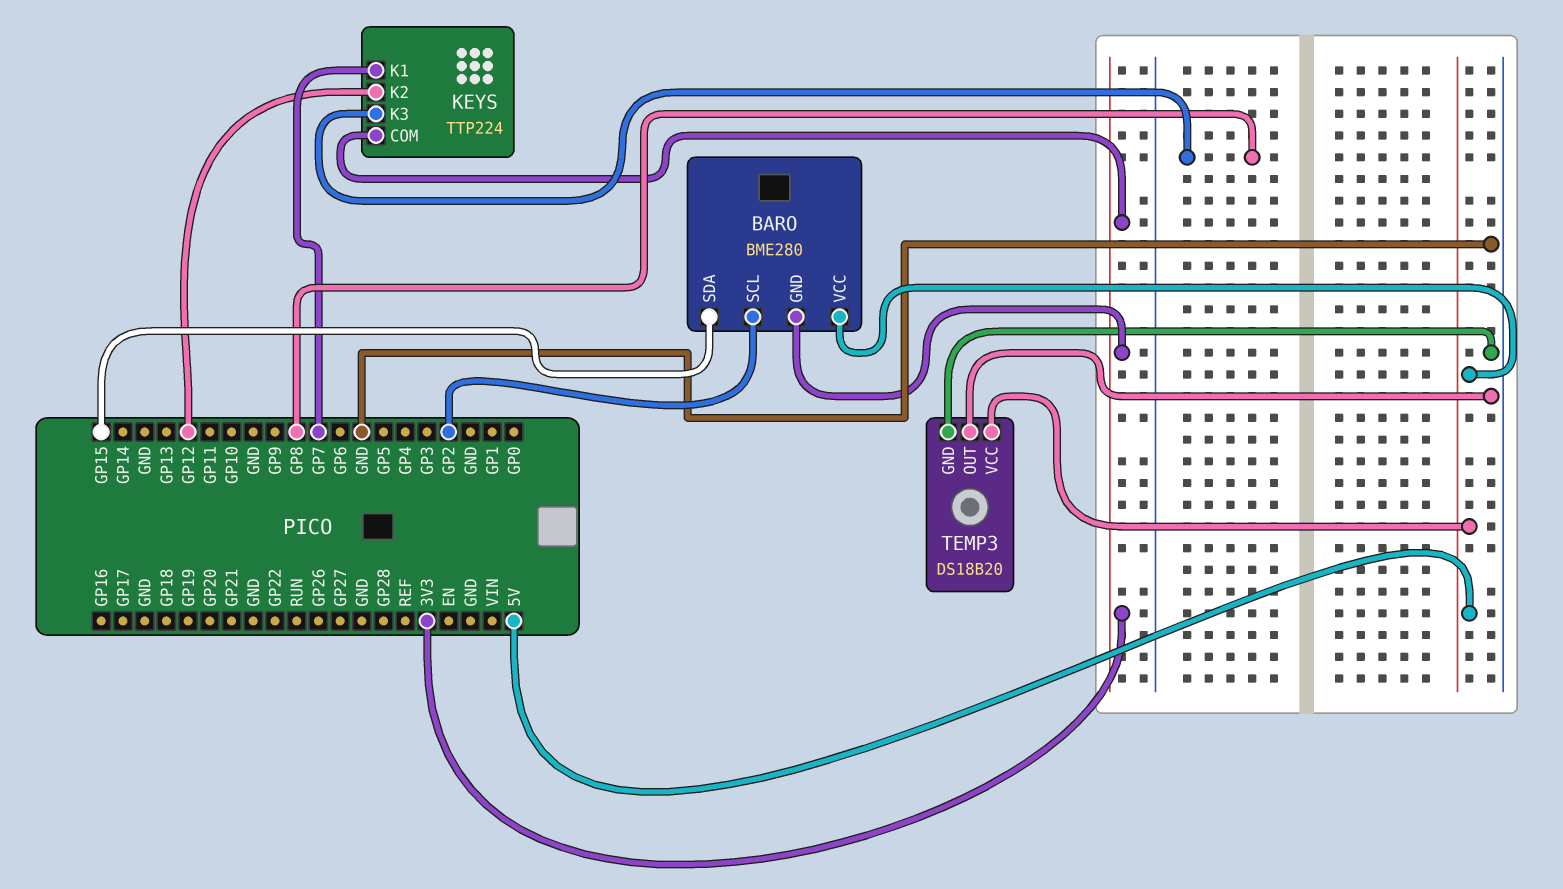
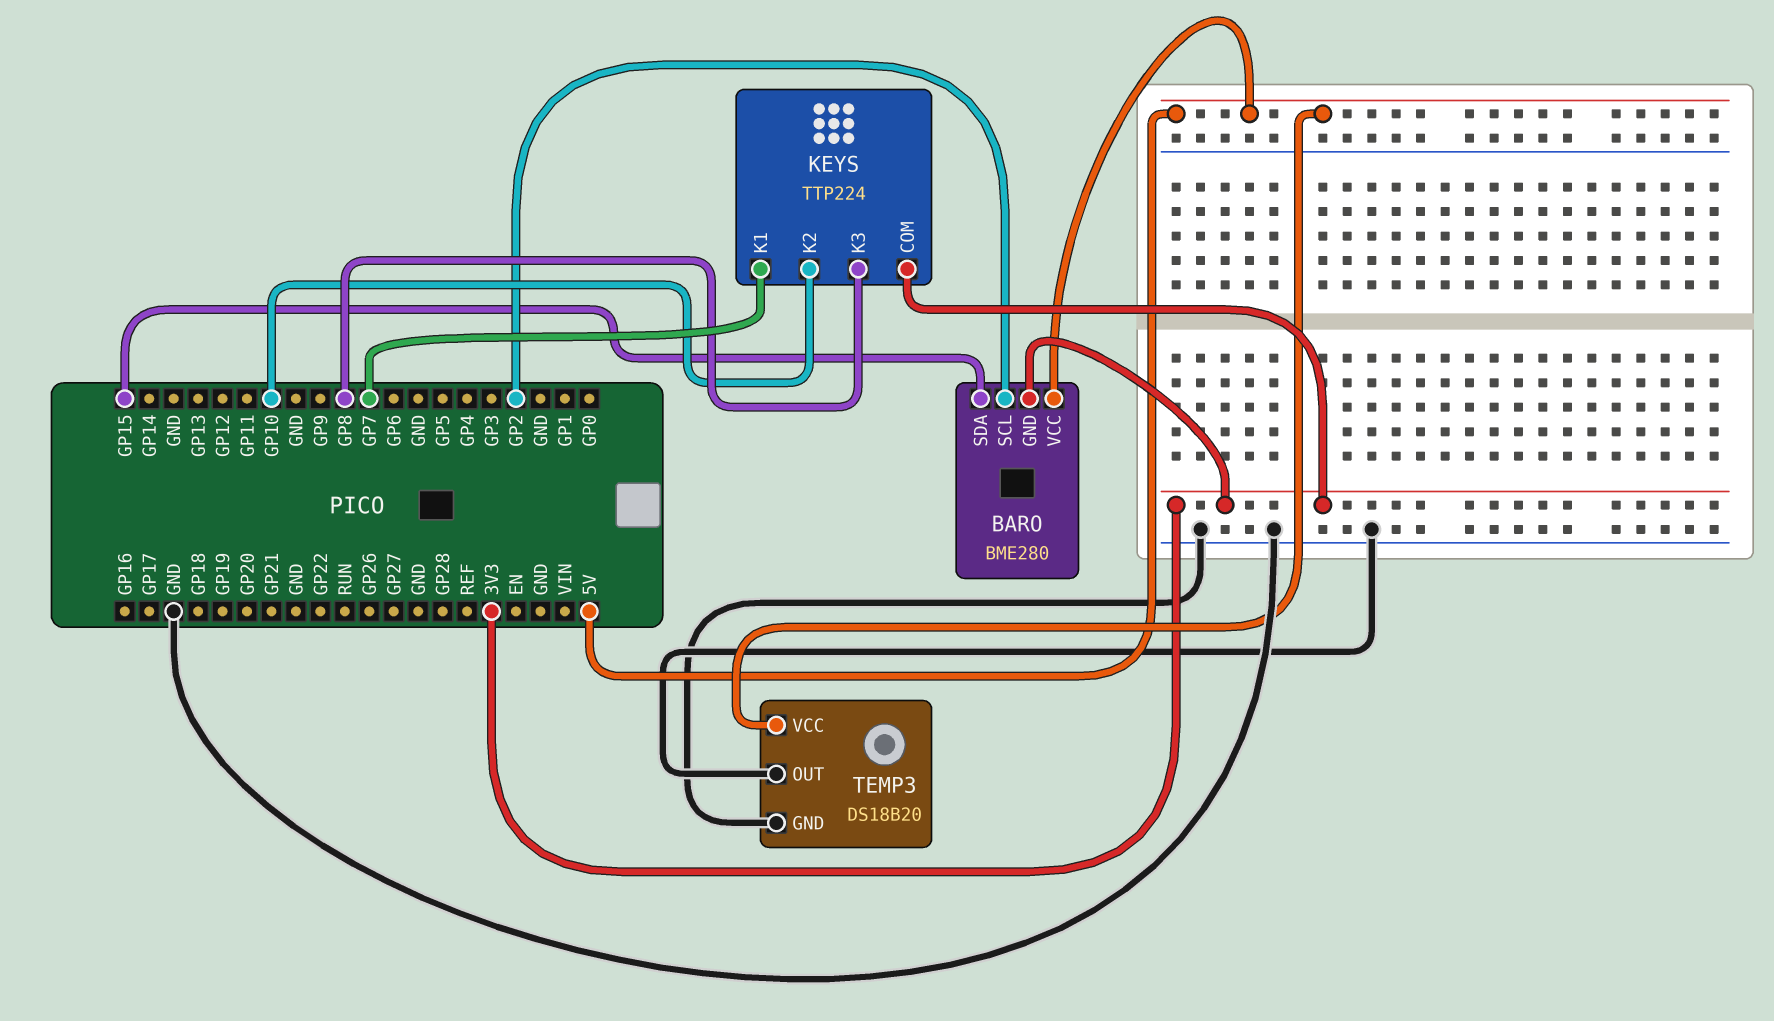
KEYS pin K2: GP12 -> GP10

